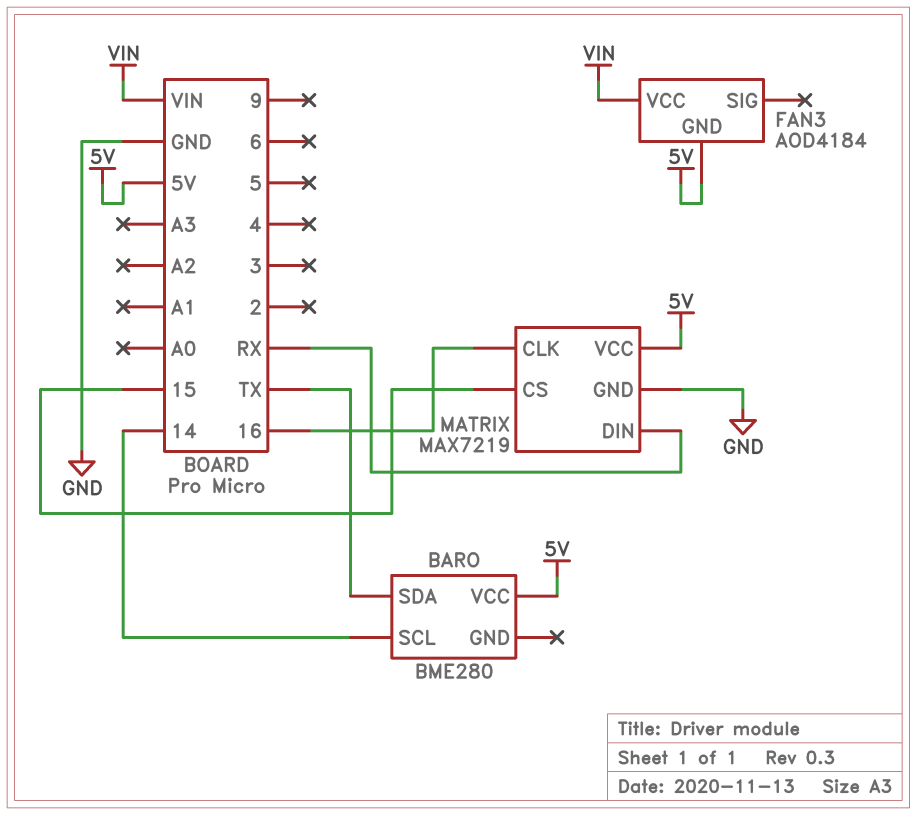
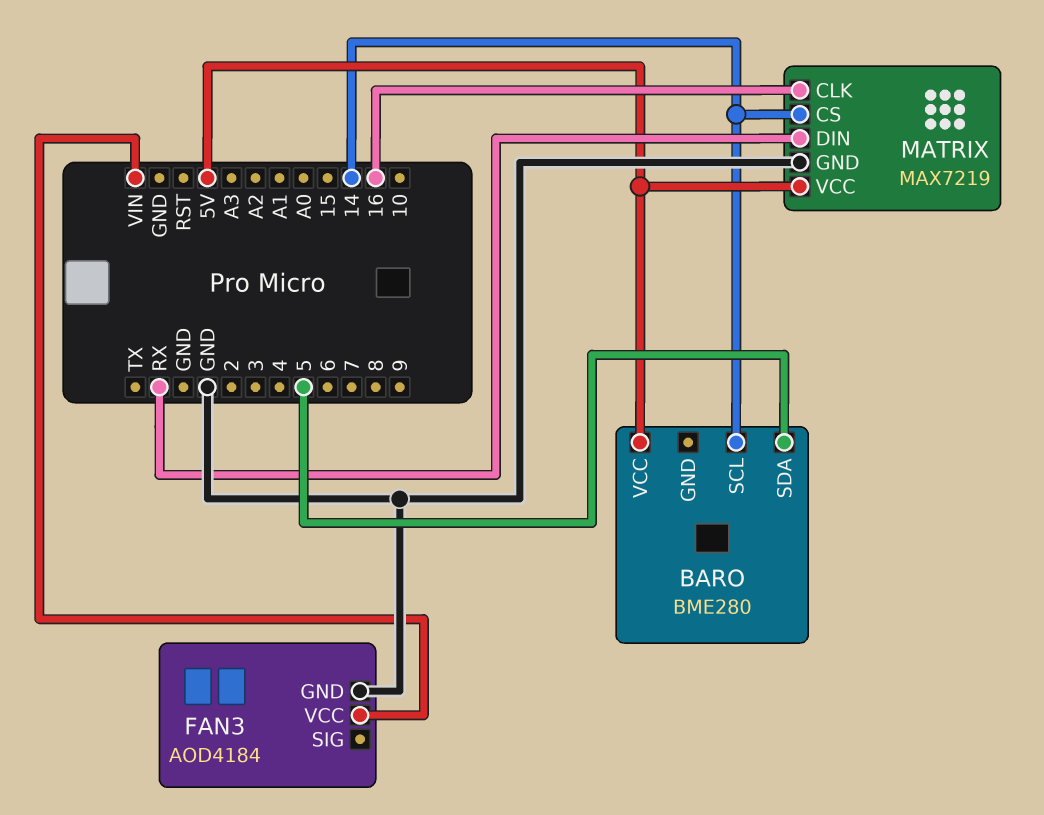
BARO pin SDA: TX -> 5
FAN3 pin GND: 5V -> GND
MATRIX pin CS: 15 -> 14

